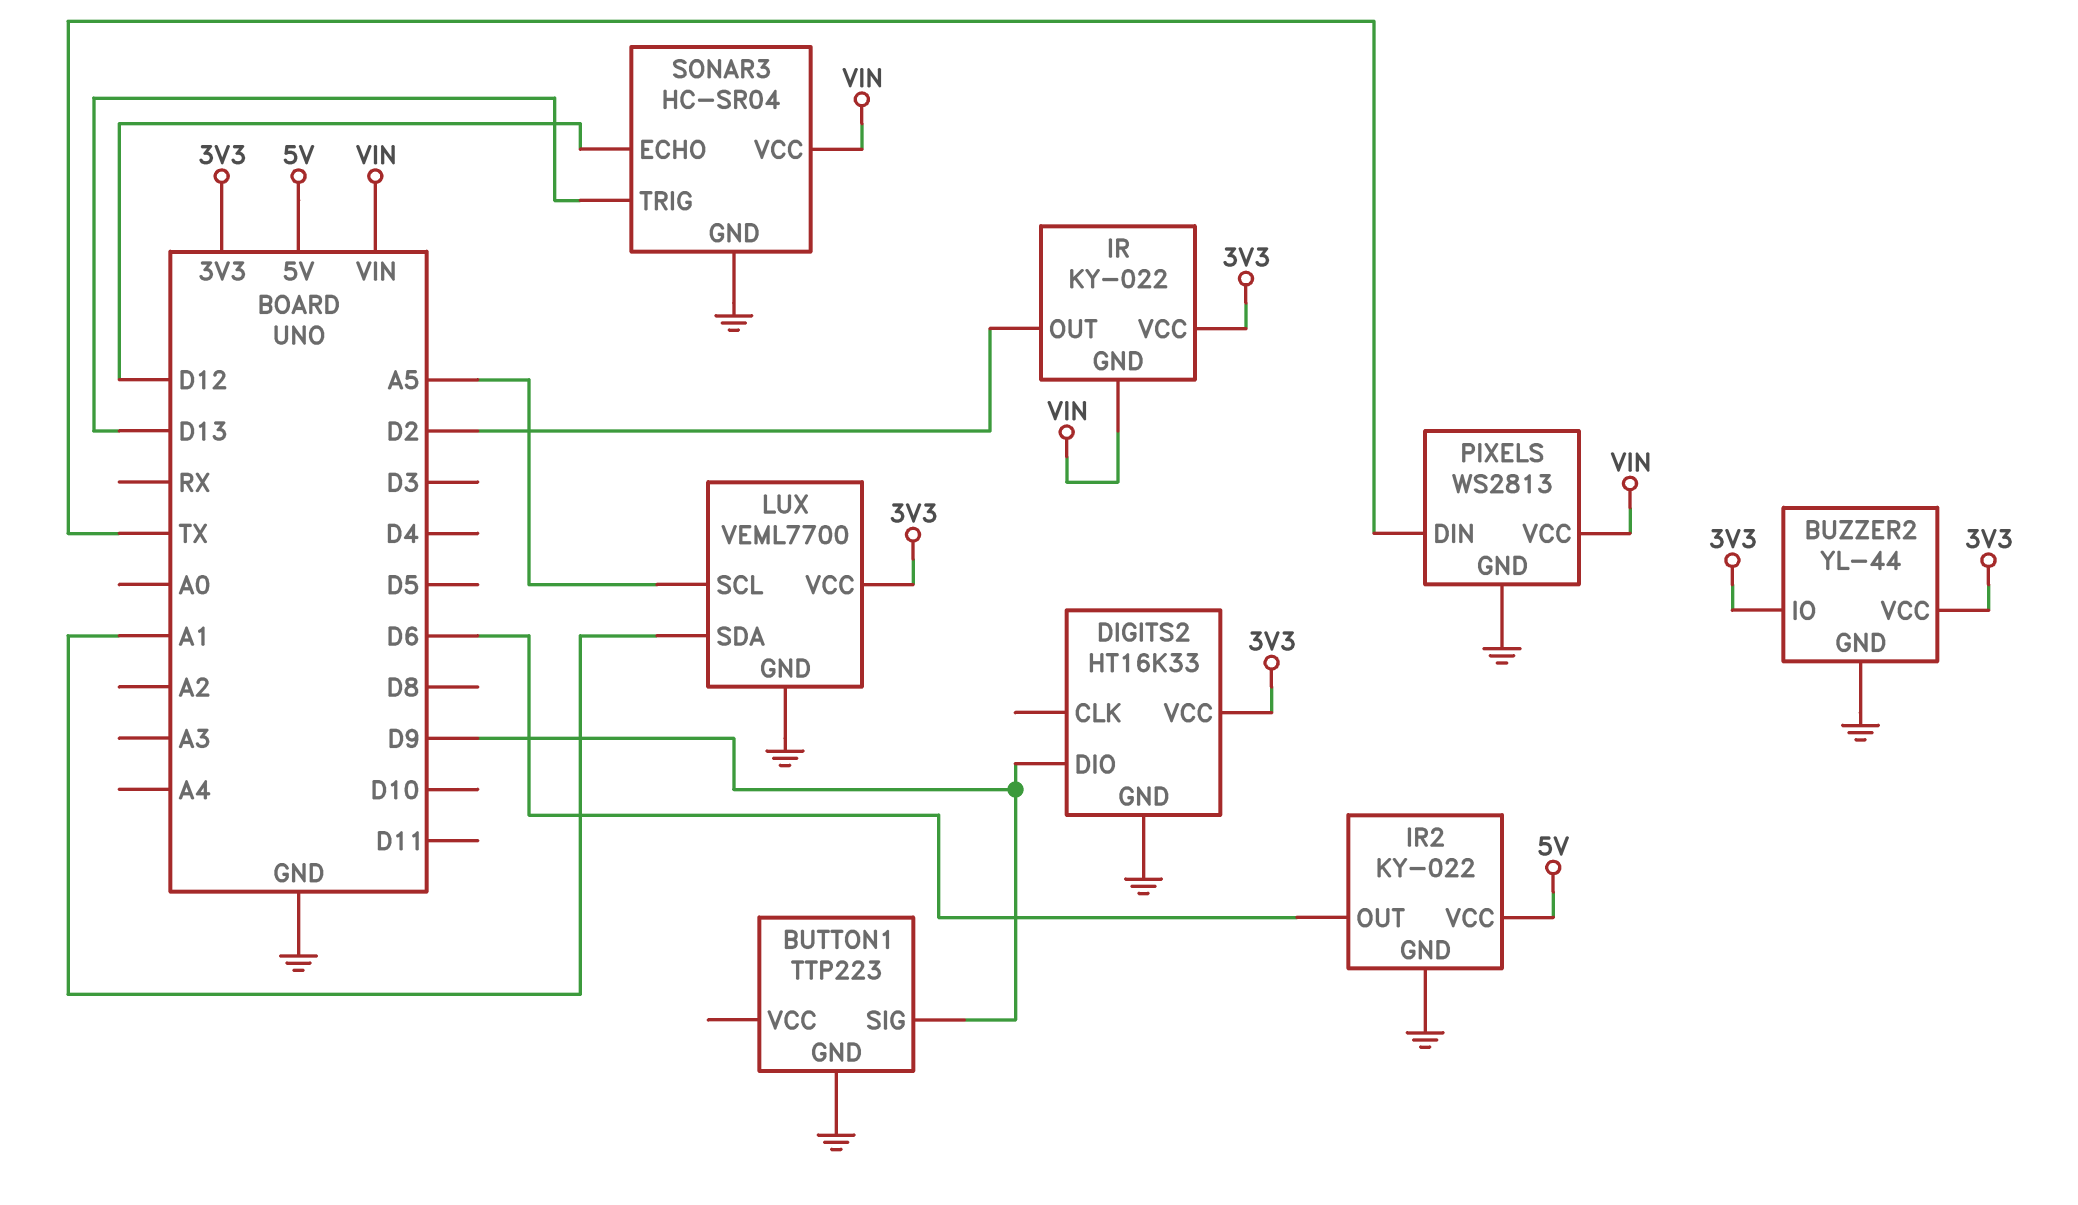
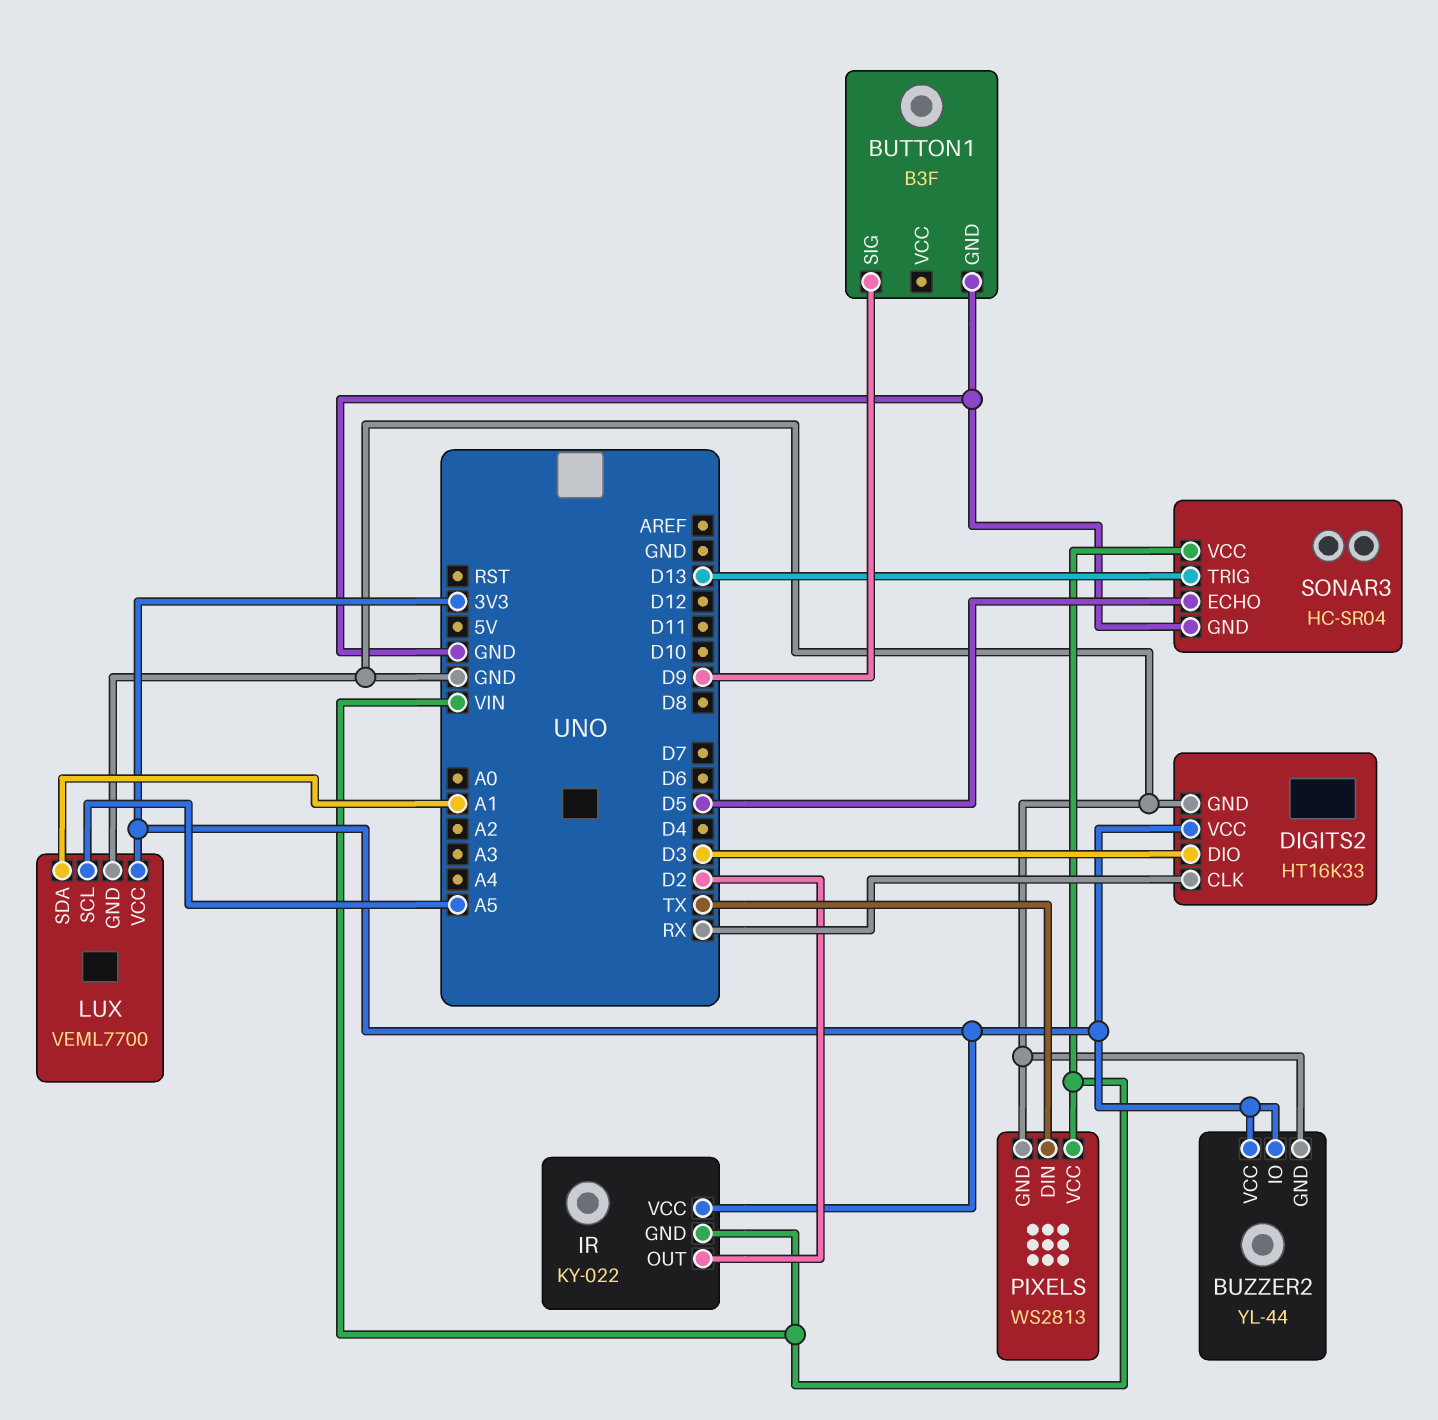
BUTTON1: TTP223 -> B3F
DIGITS2 pin CLK: none -> RX
DIGITS2 pin DIO: D9 -> D3
IR2: KY-022 -> none
IR2 pin GND: GND -> none
IR2 pin OUT: D6 -> none
IR2 pin VCC: 5V -> none
SONAR3 pin ECHO: D12 -> D5

